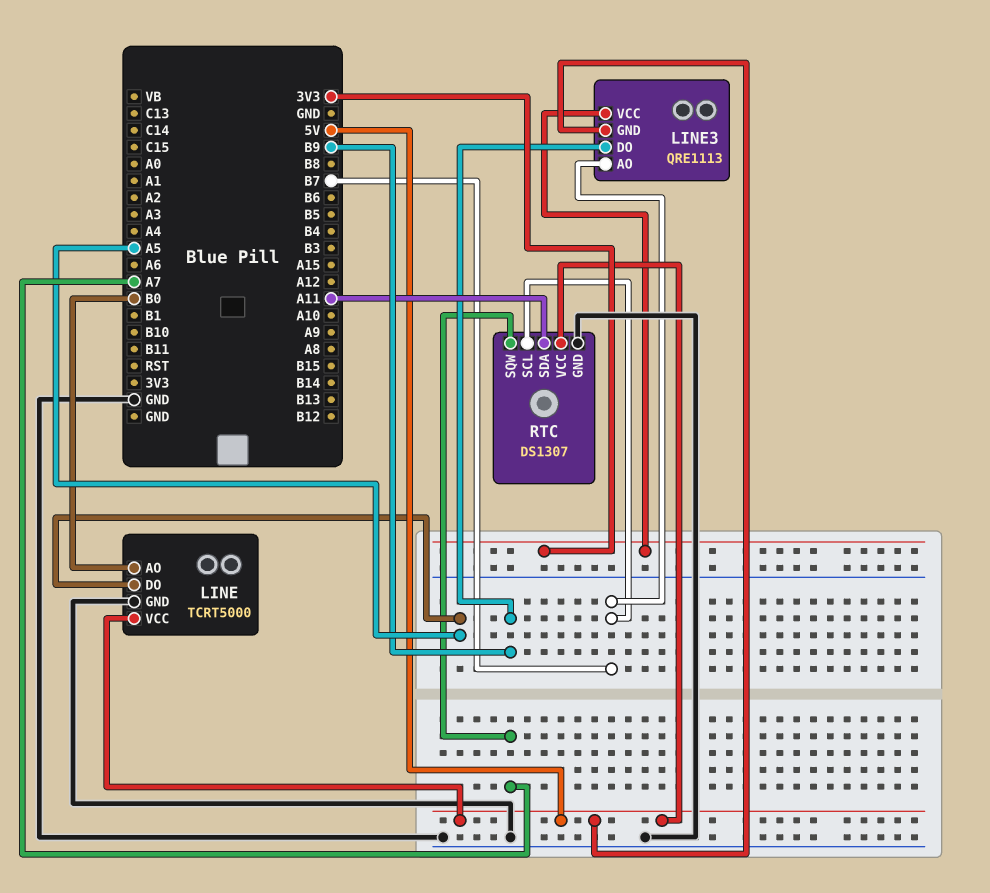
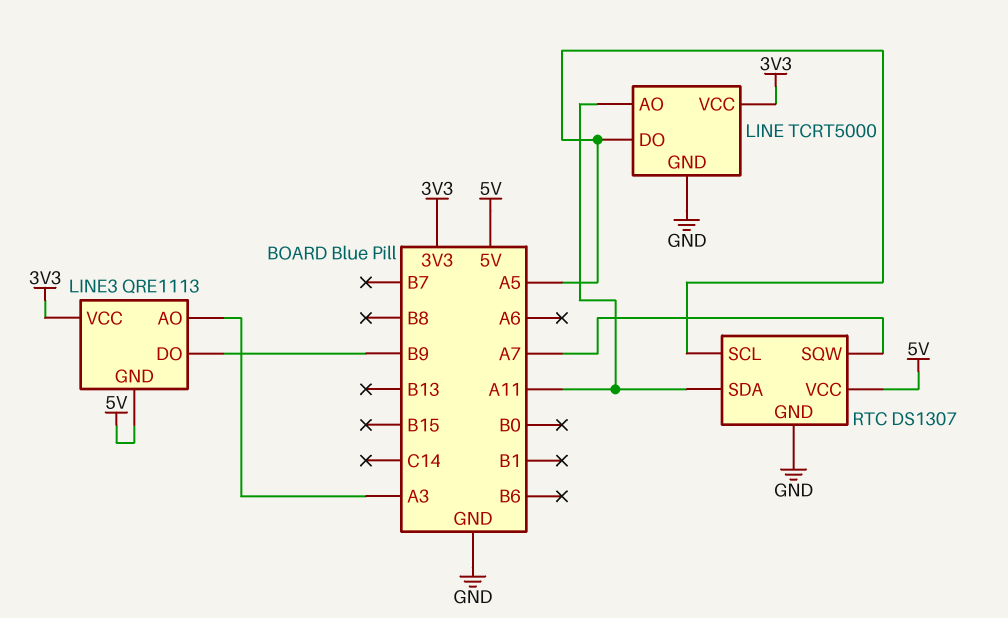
LINE pin AO: B0 -> A11
LINE pin VCC: 5V -> 3V3
LINE3 pin AO: B7 -> A3
RTC pin SCL: B7 -> A5

